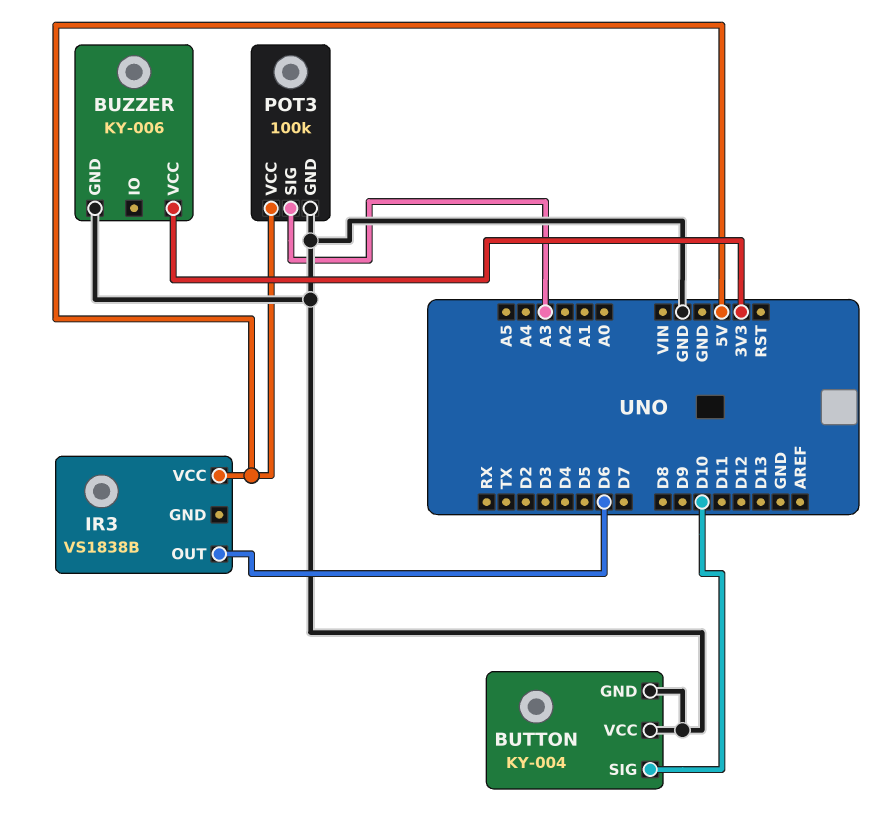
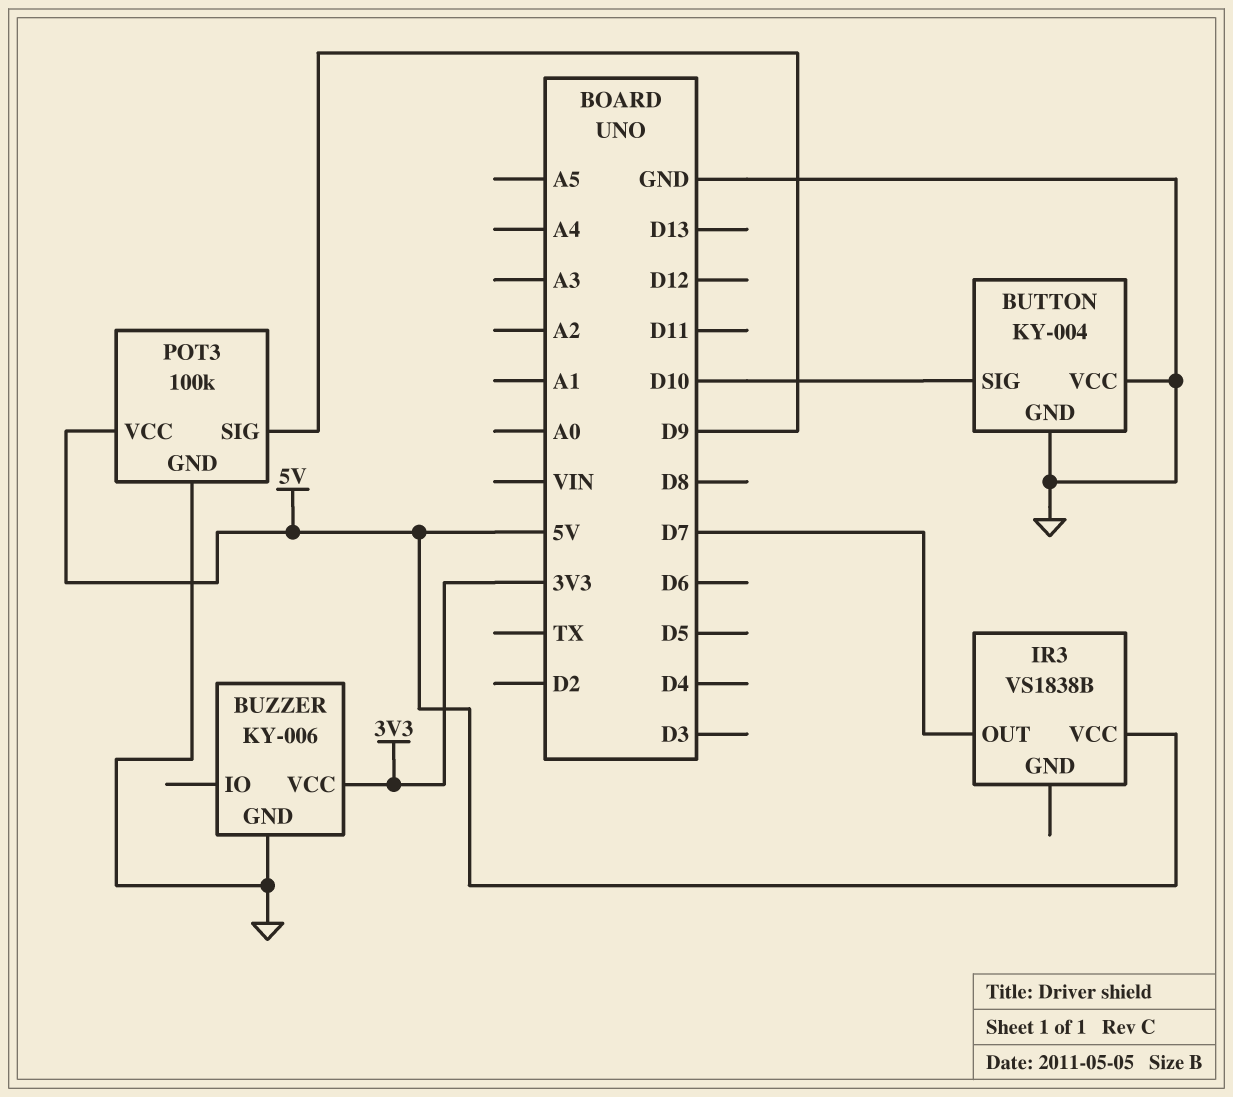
IR3 pin OUT: D6 -> D7
POT3 pin SIG: A3 -> D9

